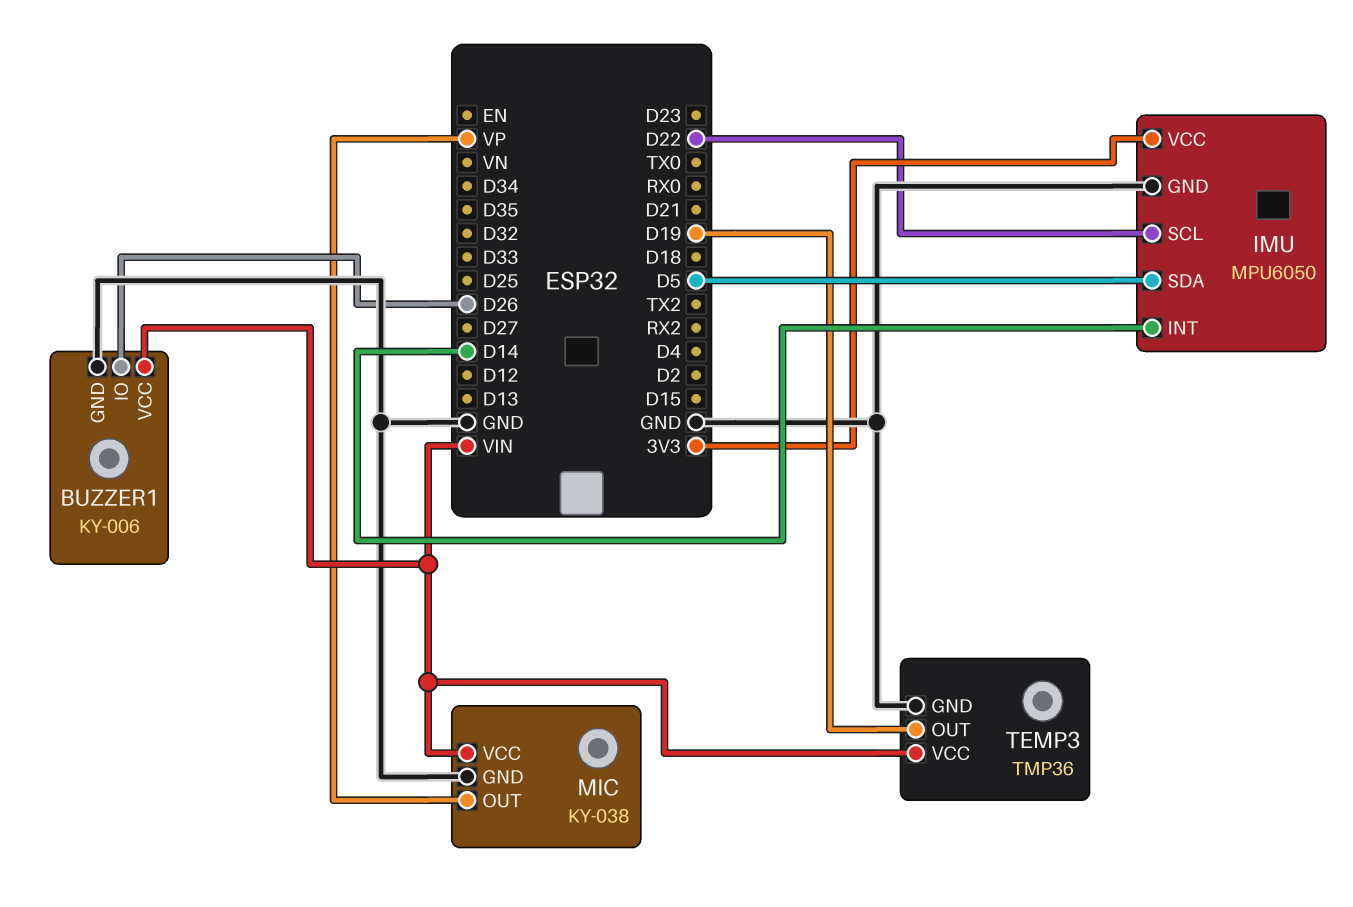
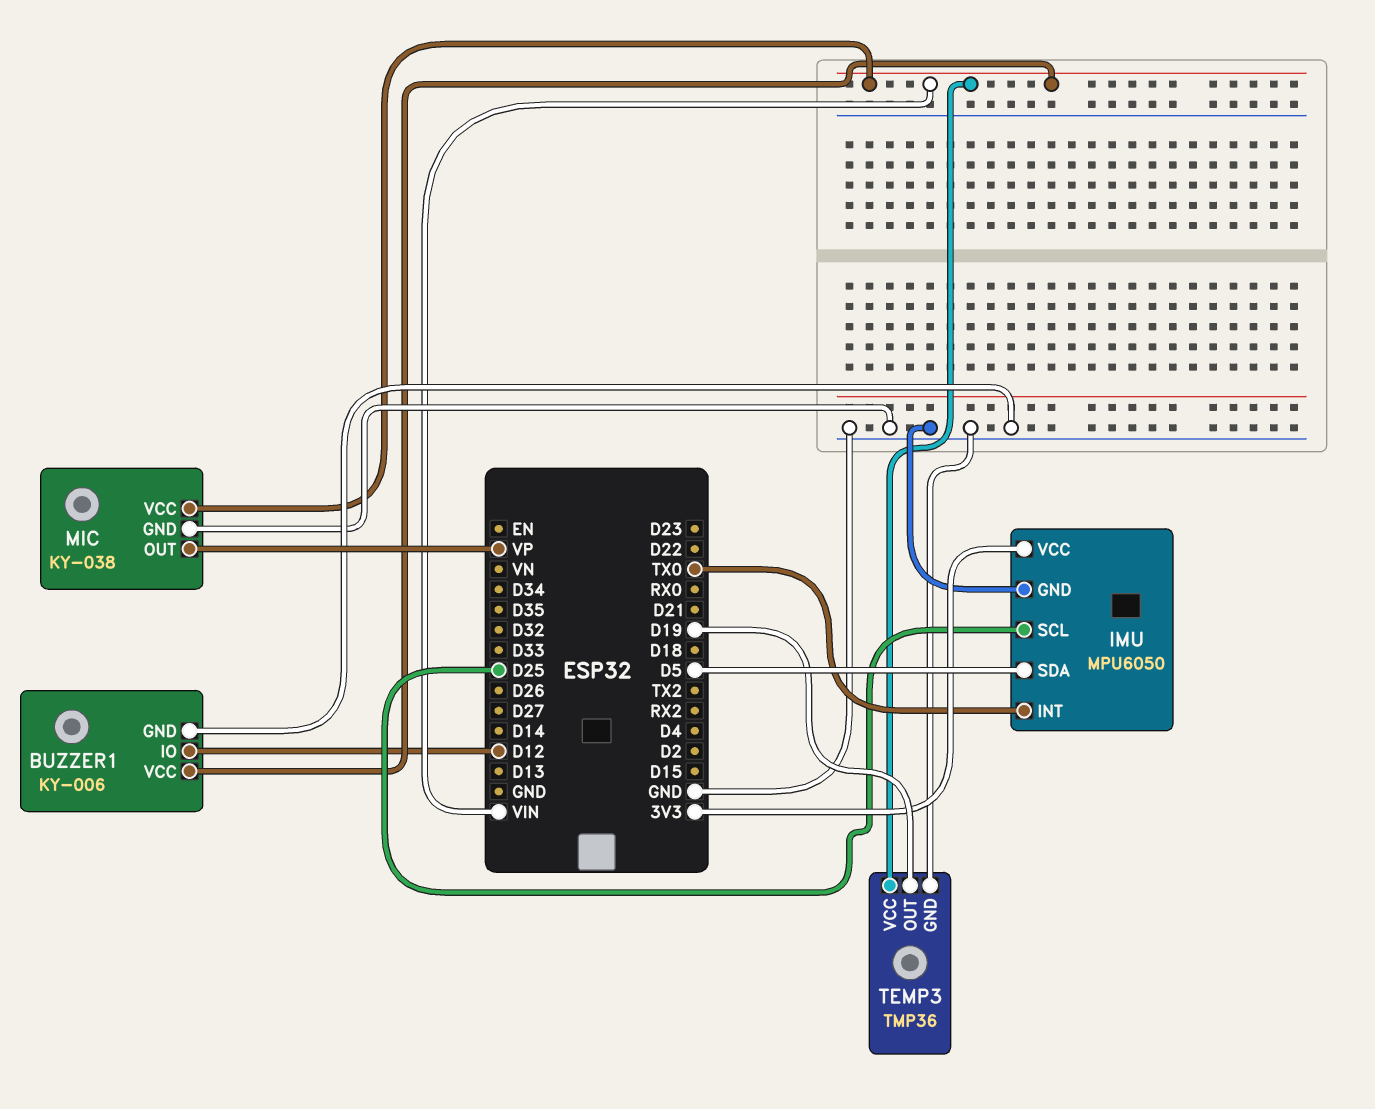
BUZZER1 pin IO: D26 -> D12
IMU pin INT: D14 -> TX0
IMU pin SCL: D22 -> D25

